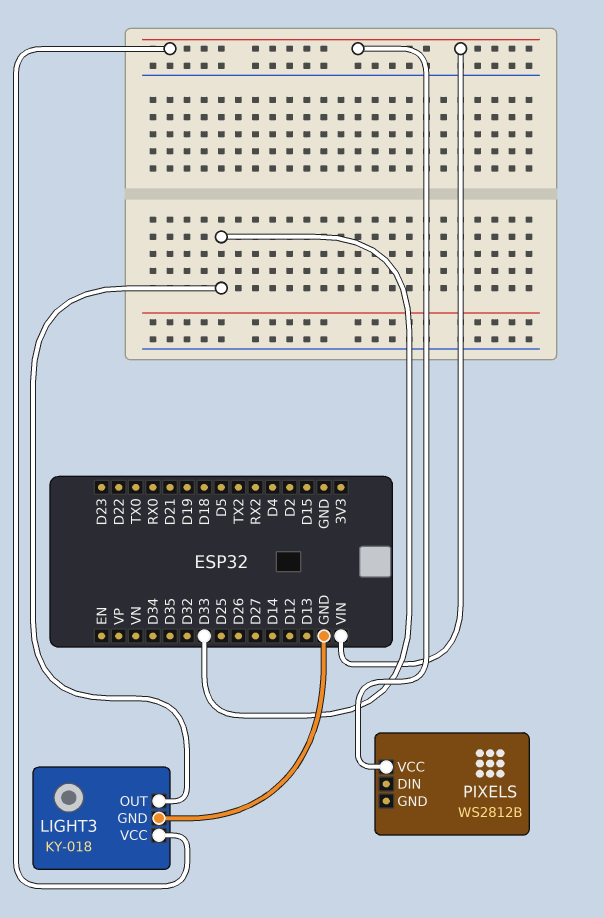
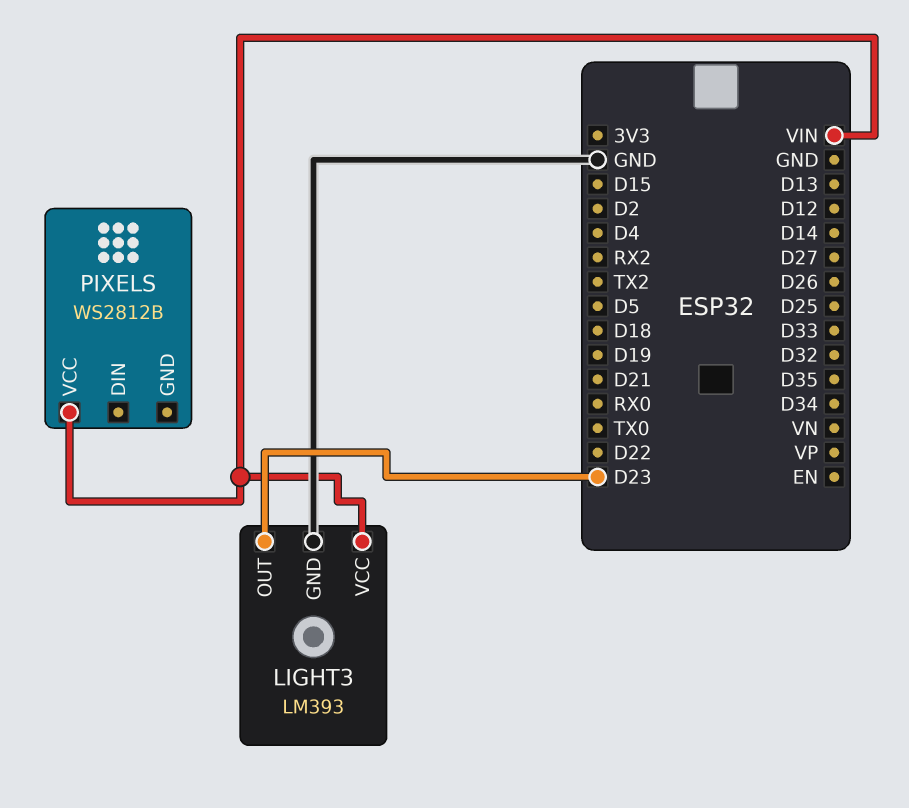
LIGHT3: KY-018 -> LM393
LIGHT3 pin OUT: D33 -> D23

